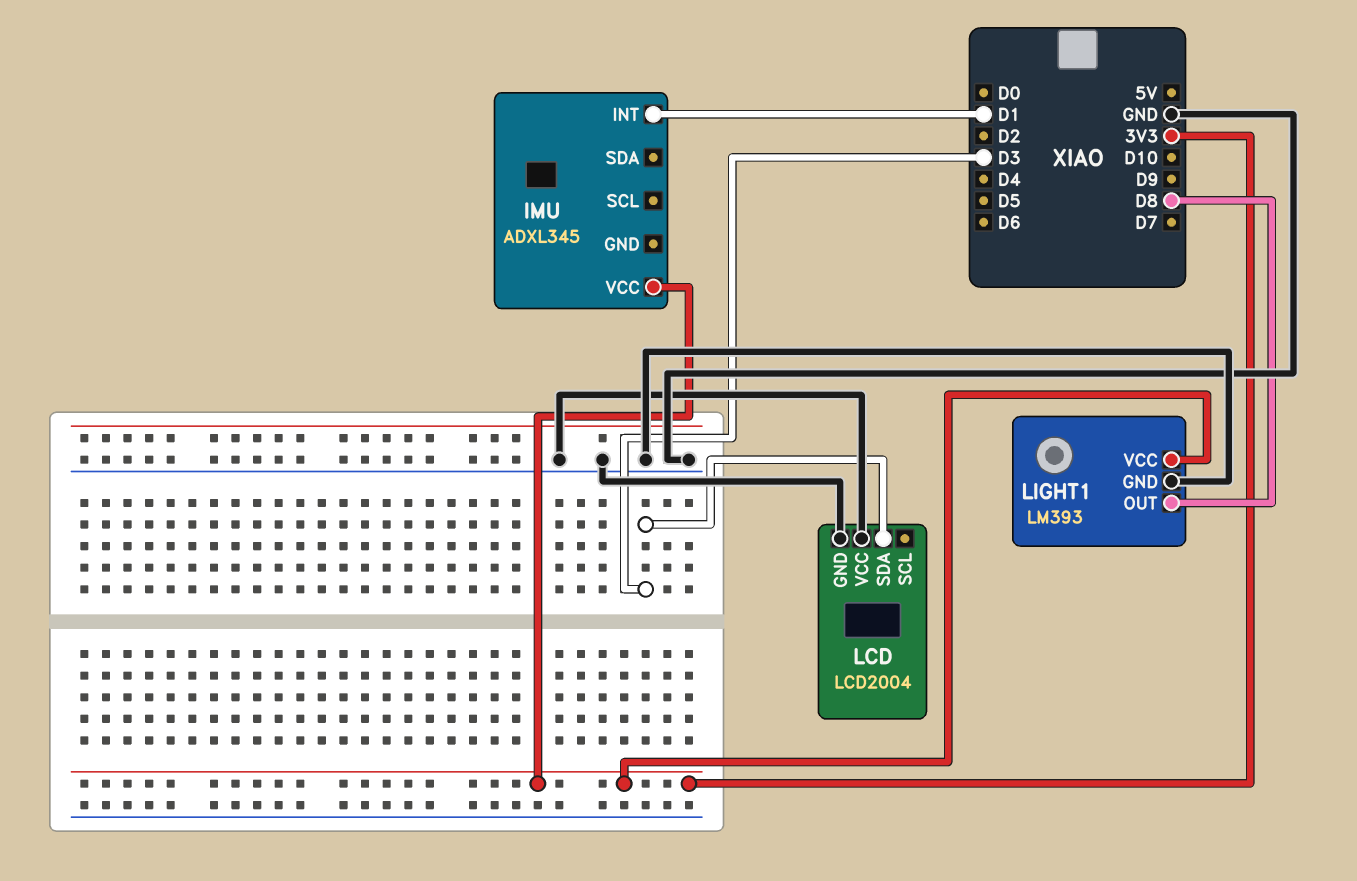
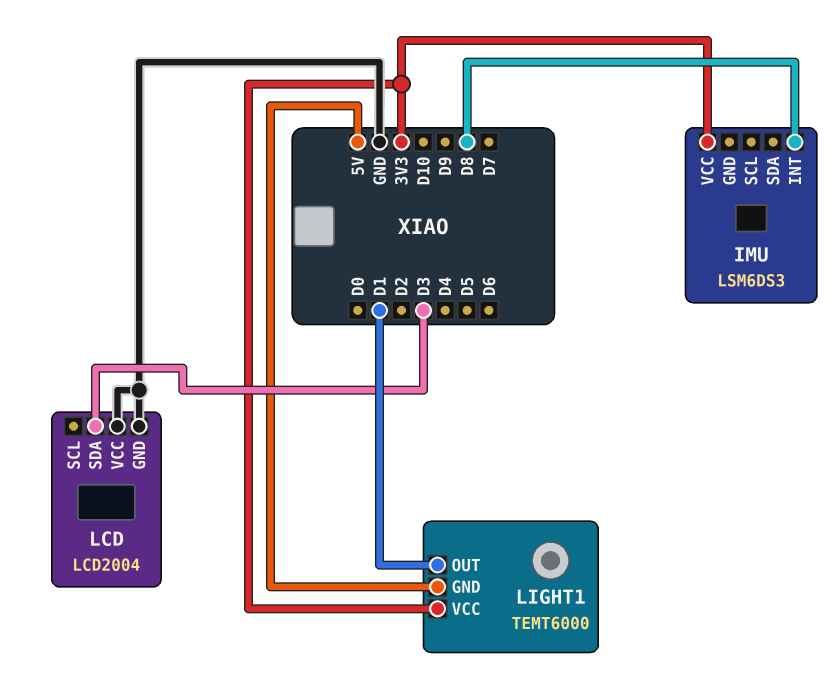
IMU: ADXL345 -> LSM6DS3
IMU pin INT: D1 -> D8
LIGHT1: LM393 -> TEMT6000
LIGHT1 pin GND: GND -> 5V
LIGHT1 pin OUT: D8 -> D1

